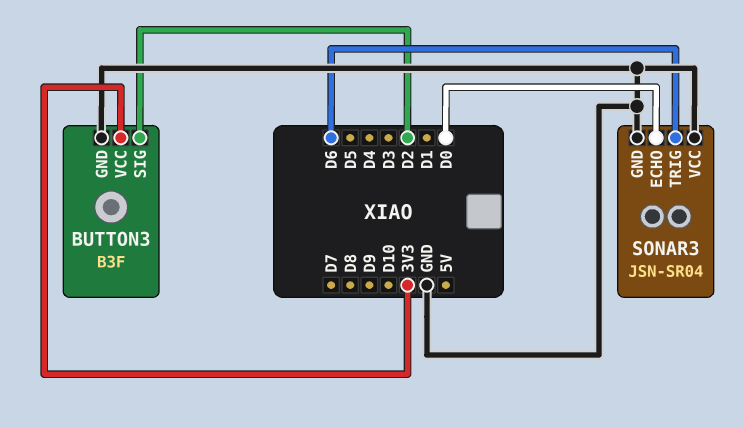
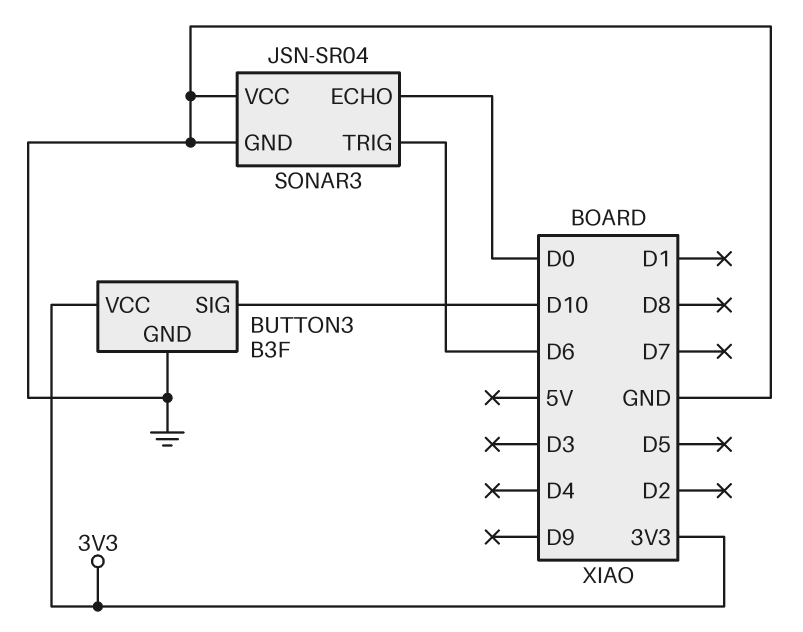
BUTTON3 pin SIG: D2 -> D10

